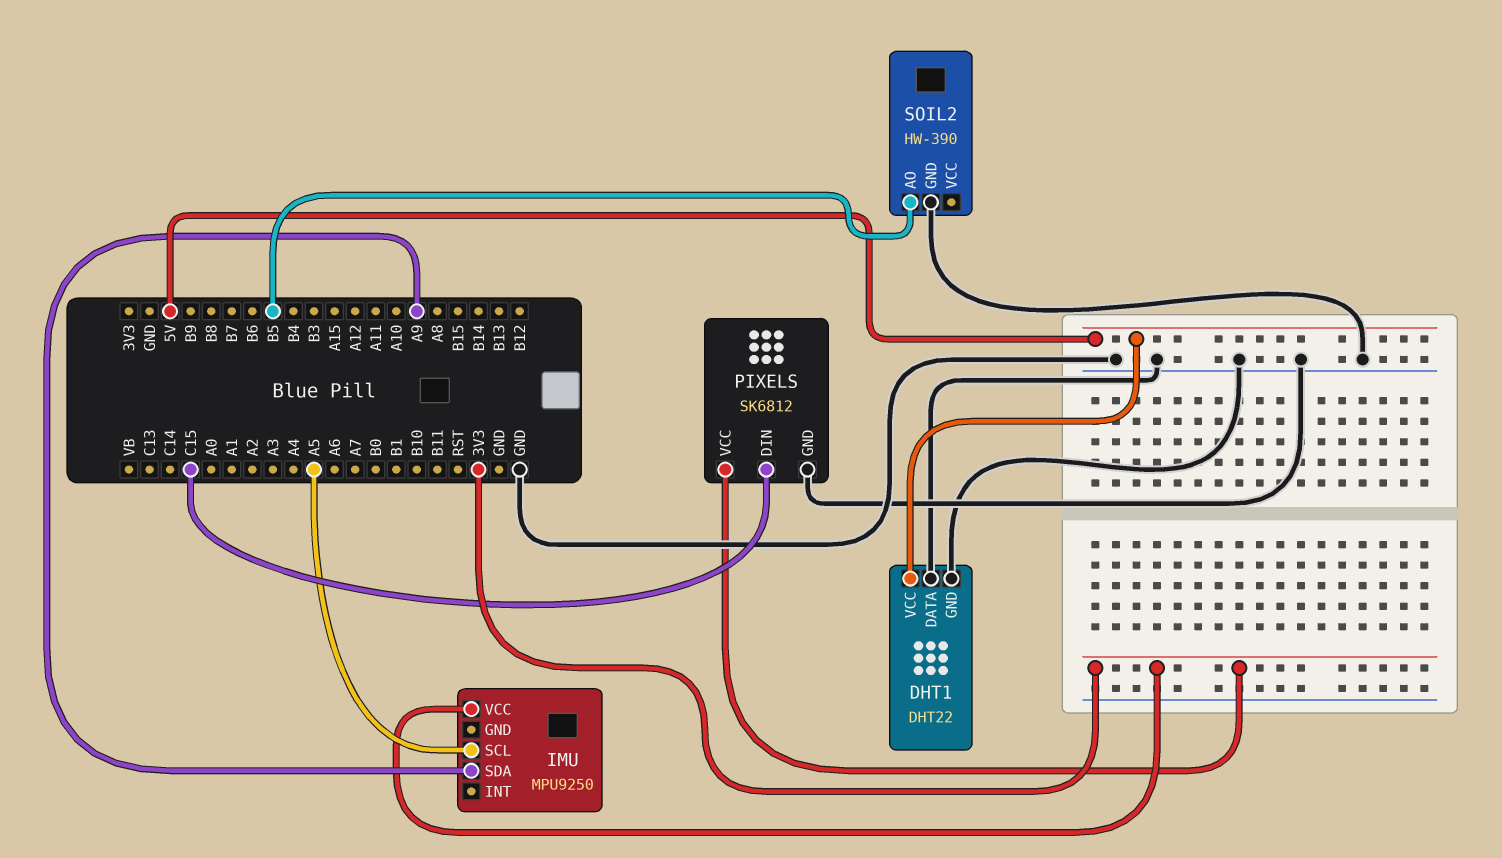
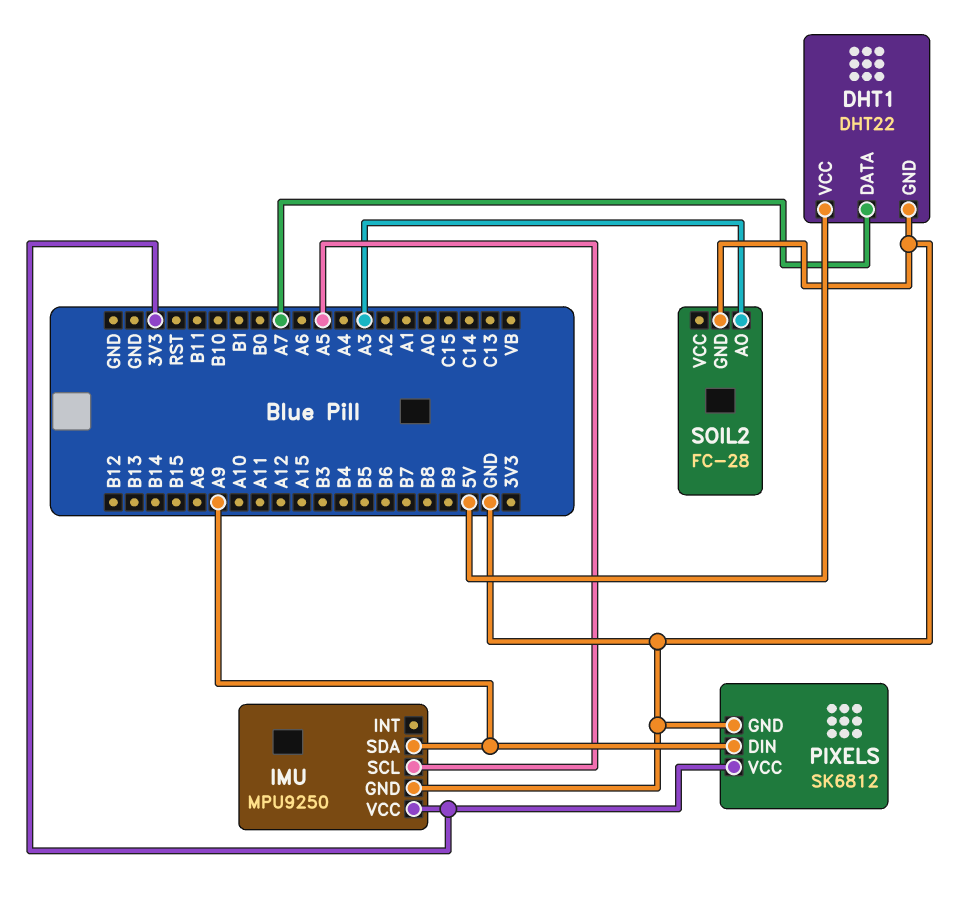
DHT1 pin DATA: GND -> A7
IMU pin GND: none -> GND
PIXELS pin DIN: C15 -> A9
SOIL2: HW-390 -> FC-28
SOIL2 pin AO: B5 -> A3

